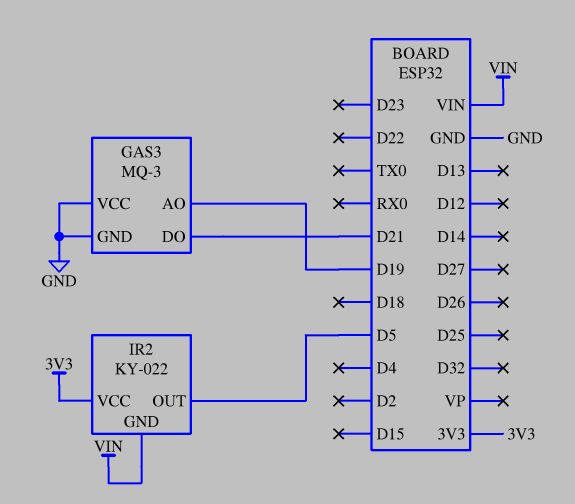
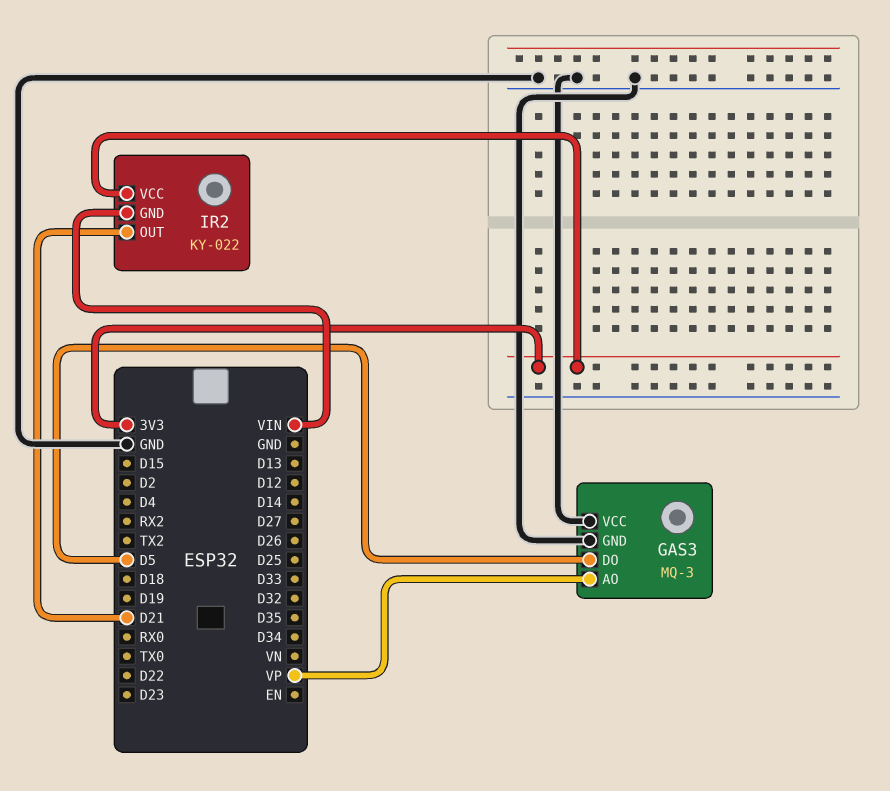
GAS3 pin AO: D19 -> VP
GAS3 pin DO: D21 -> D5
IR2 pin OUT: D5 -> D21

